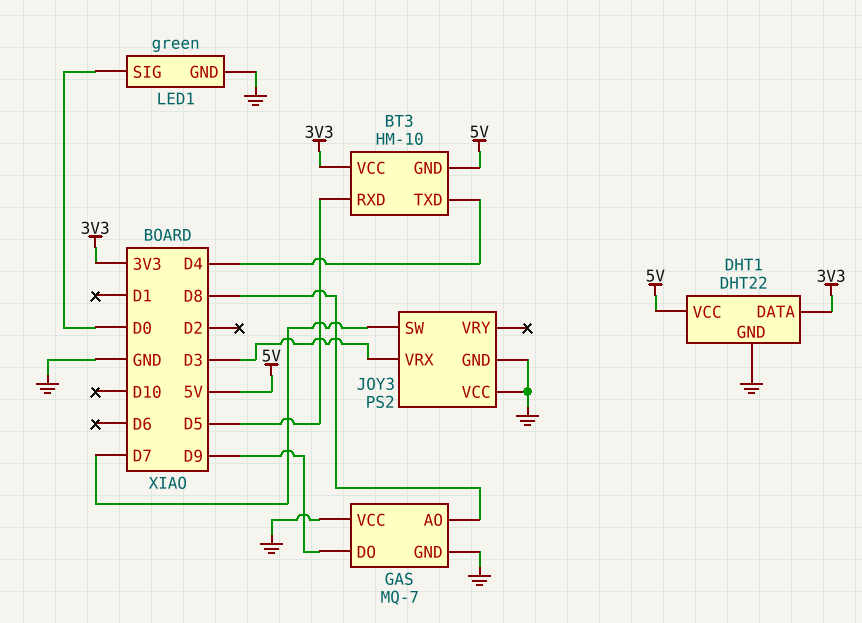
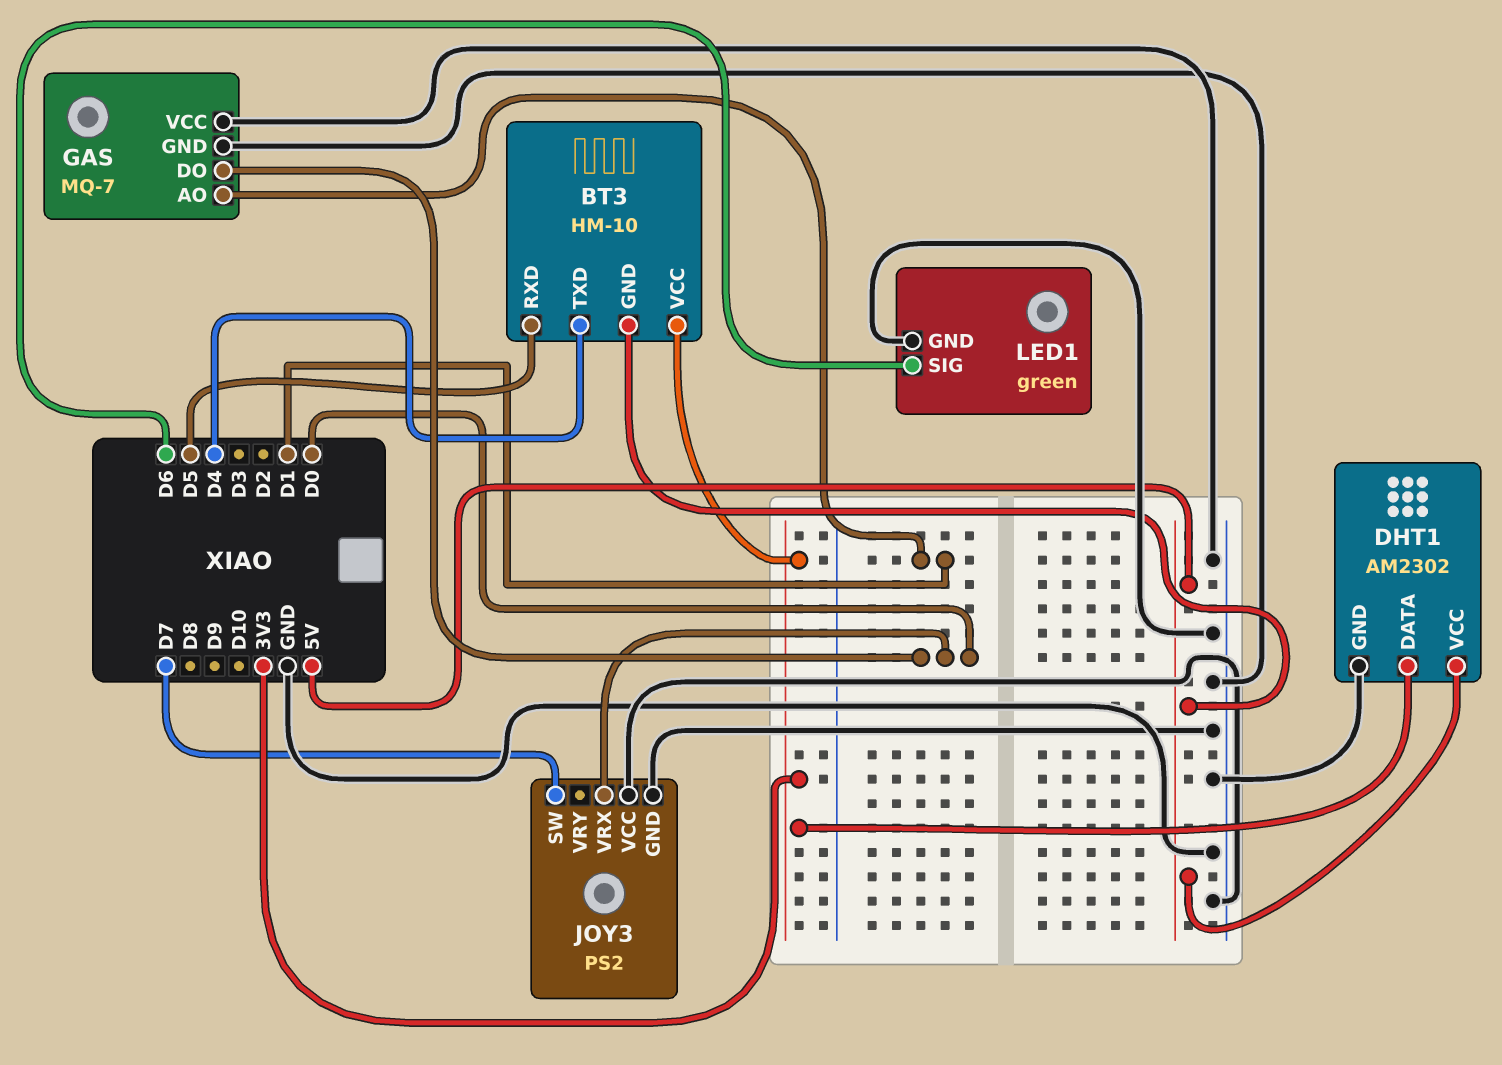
DHT1: DHT22 -> AM2302
GAS pin AO: D8 -> D1
GAS pin DO: D9 -> D0
JOY3 pin VRX: D3 -> D0
LED1 pin SIG: D0 -> D6

